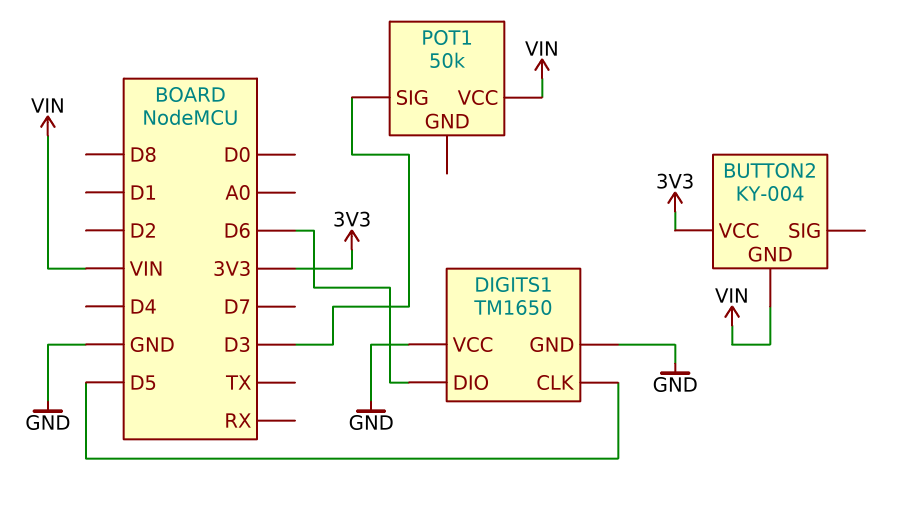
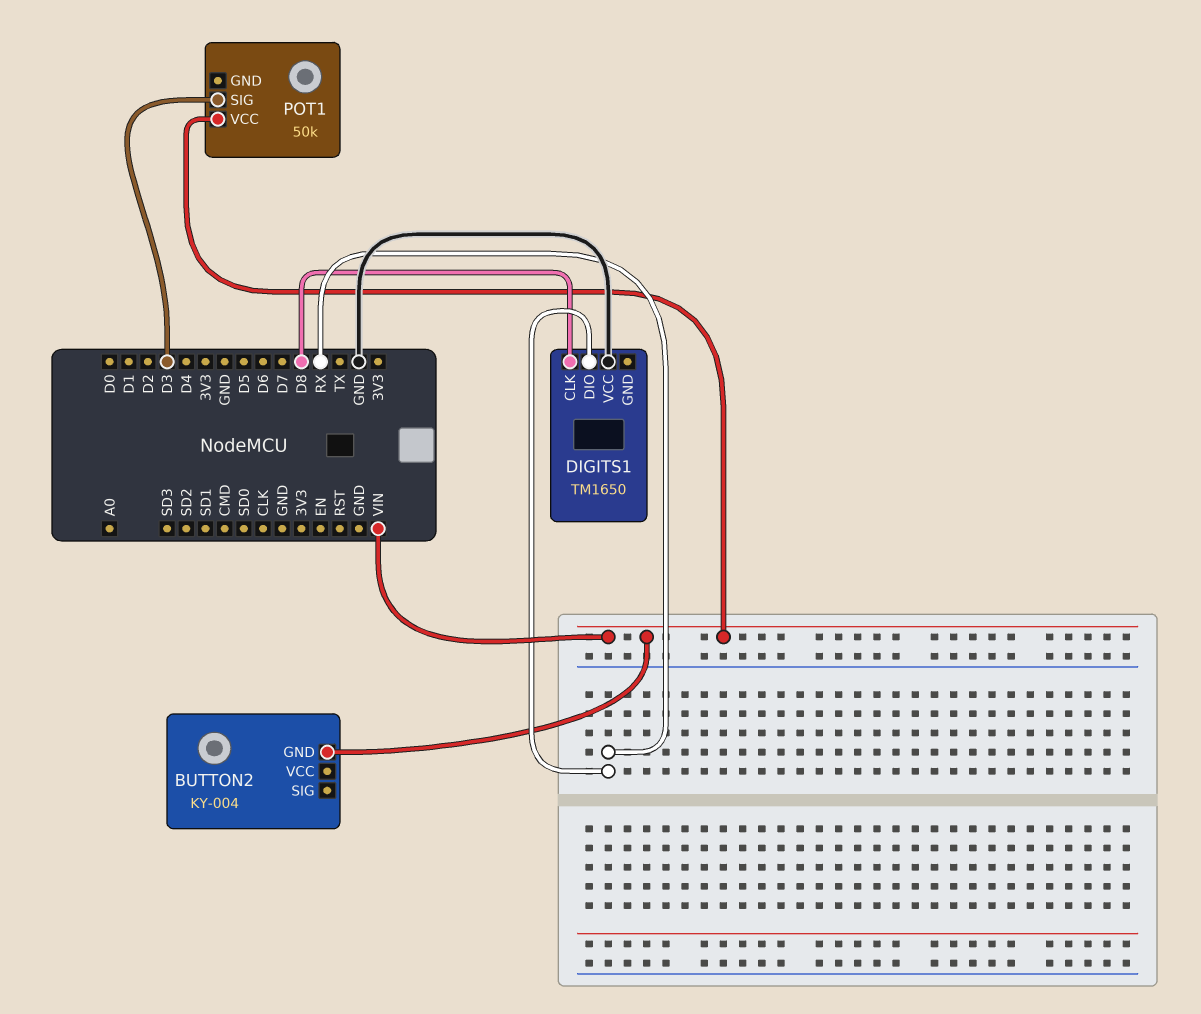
BUTTON2 pin VCC: 3V3 -> none
DIGITS1 pin CLK: D5 -> D8
DIGITS1 pin DIO: D6 -> RX
DIGITS1 pin GND: GND -> none

